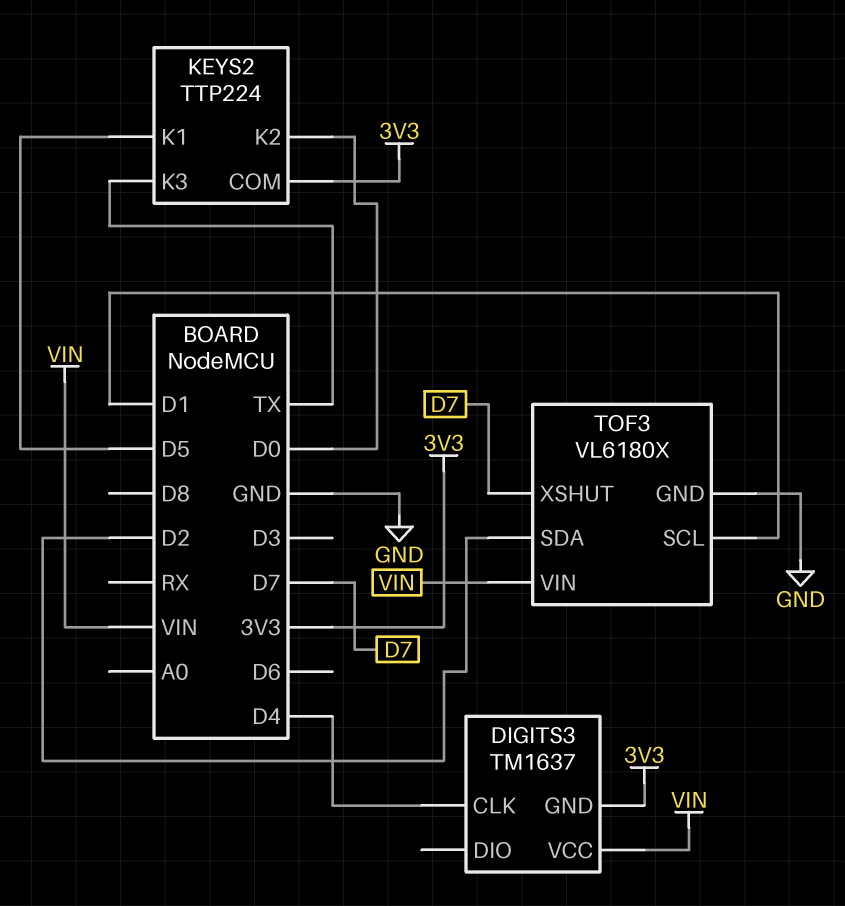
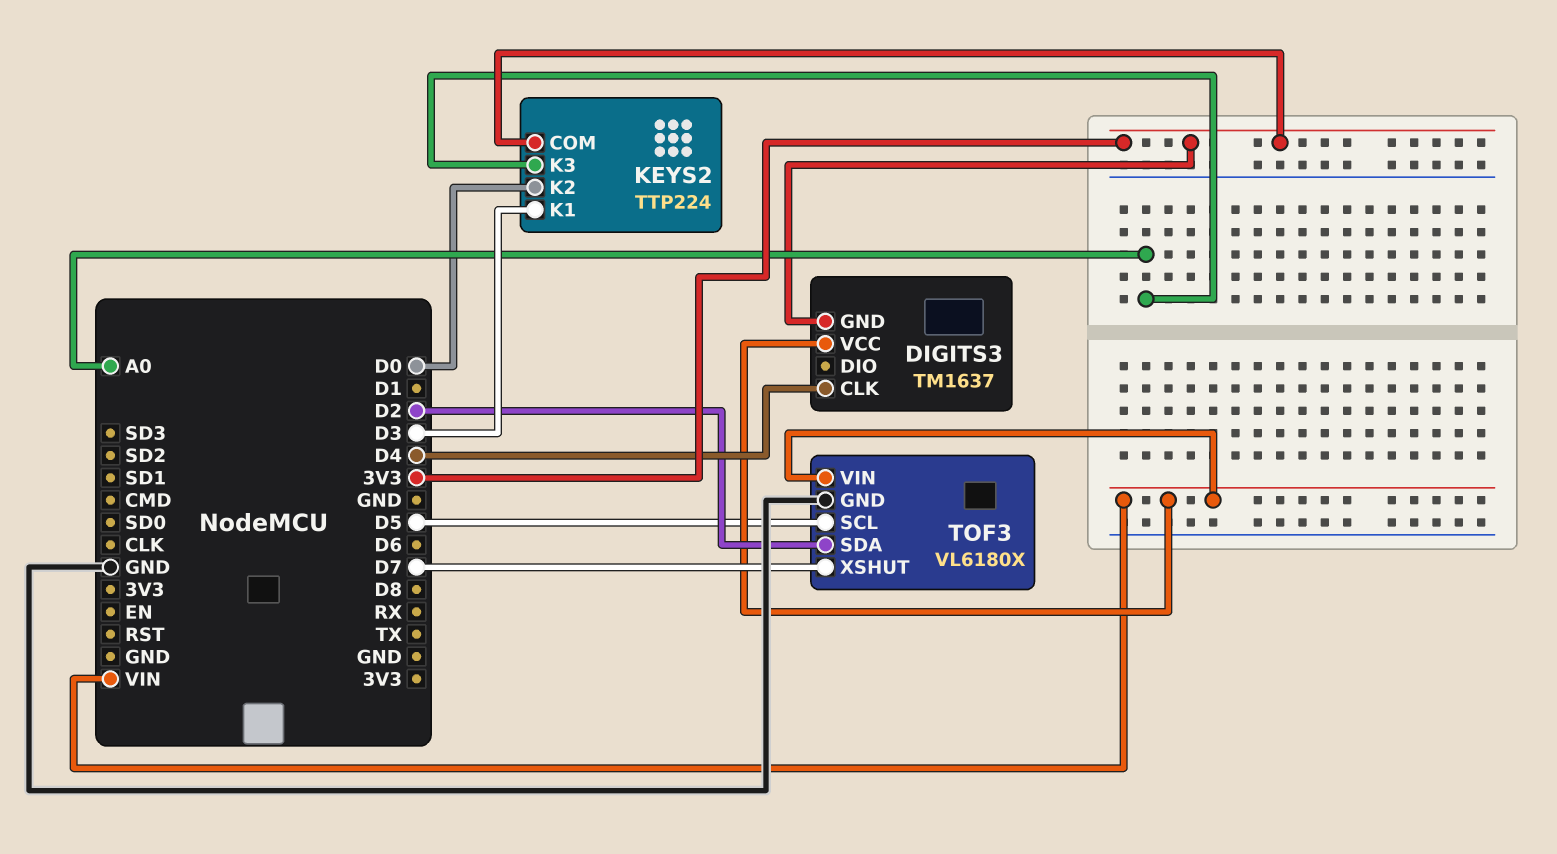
KEYS2 pin K1: D5 -> D3
KEYS2 pin K3: TX -> A0
TOF3 pin SCL: D1 -> D5

